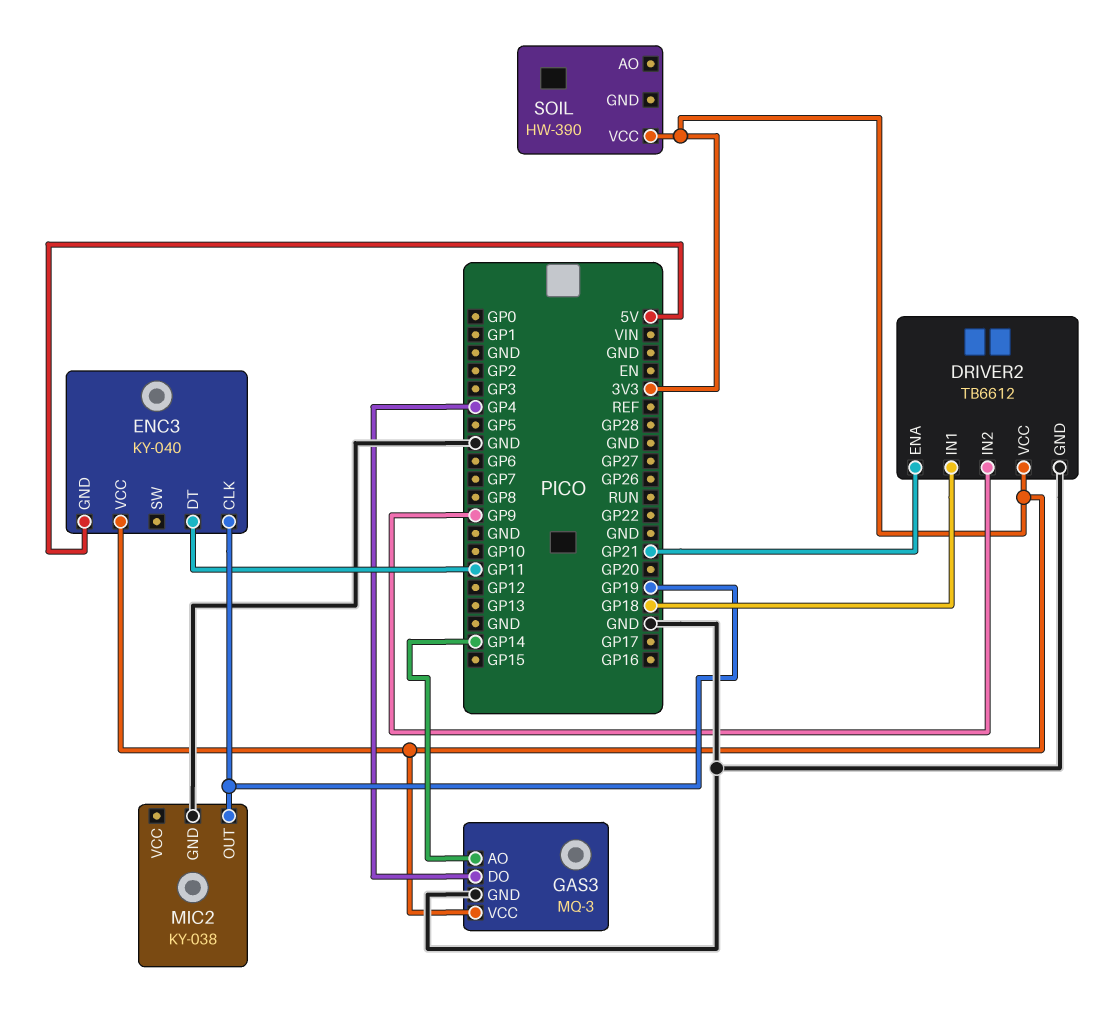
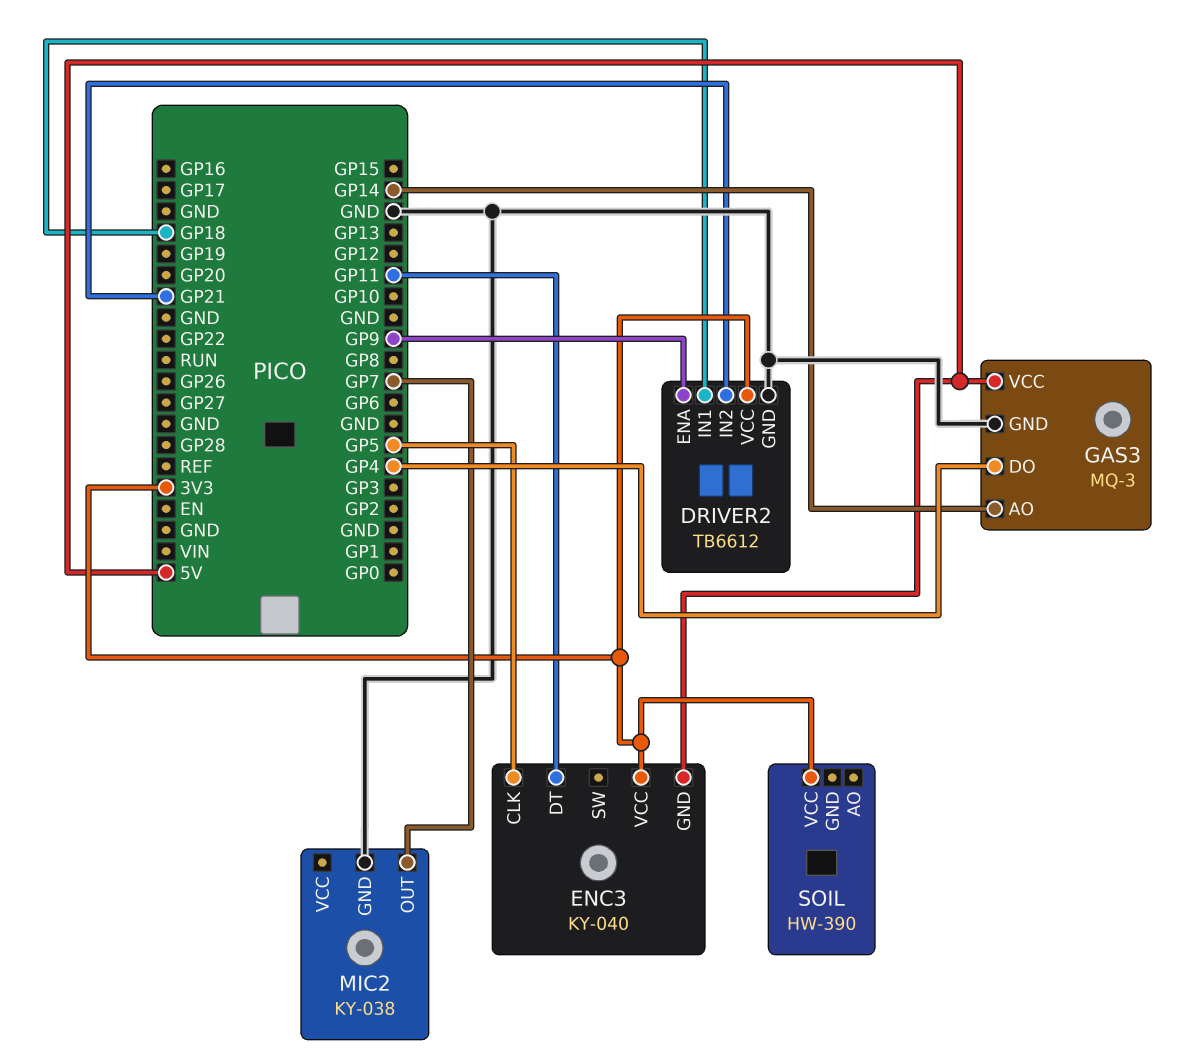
DRIVER2 pin ENA: GP21 -> GP9
DRIVER2 pin IN2: GP9 -> GP21
ENC3 pin CLK: GP19 -> GP5
GAS3 pin VCC: 3V3 -> 5V
MIC2 pin OUT: GP19 -> GP7

